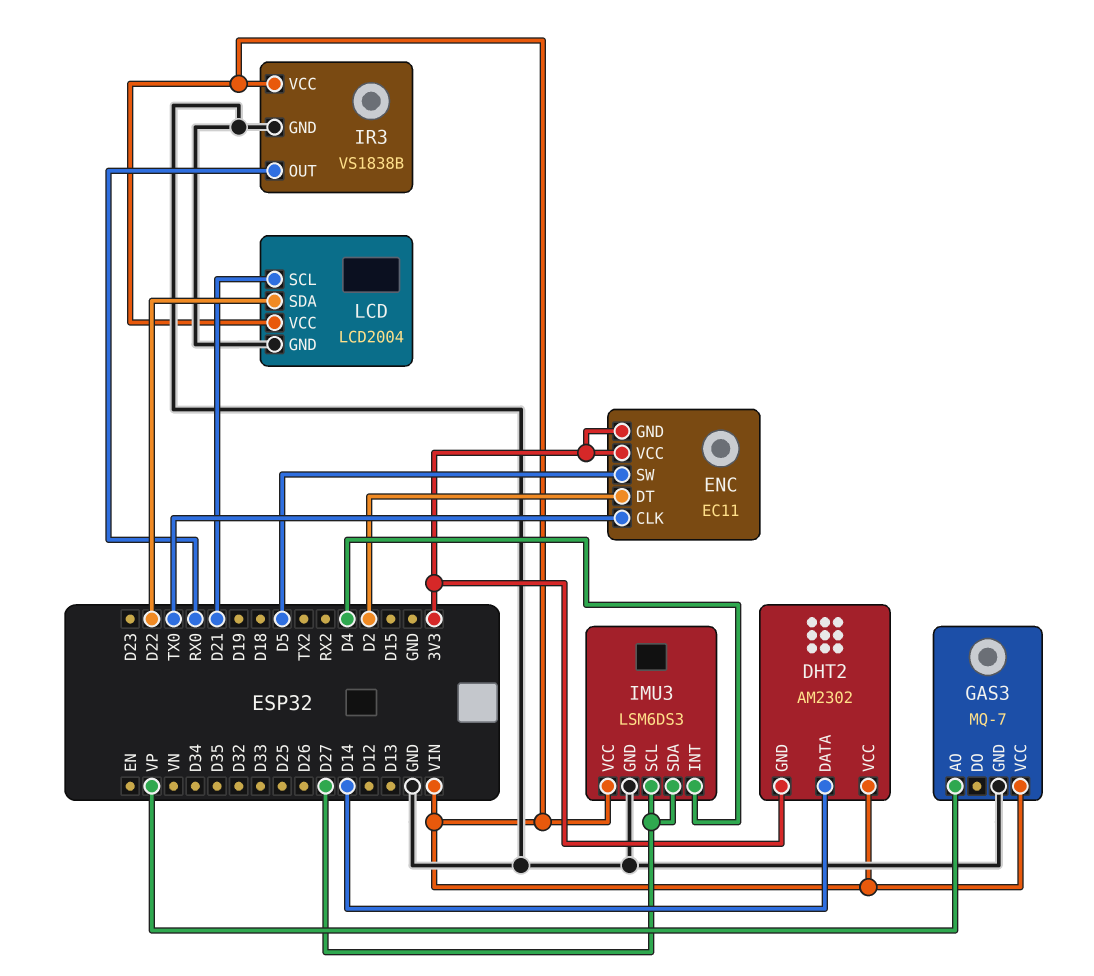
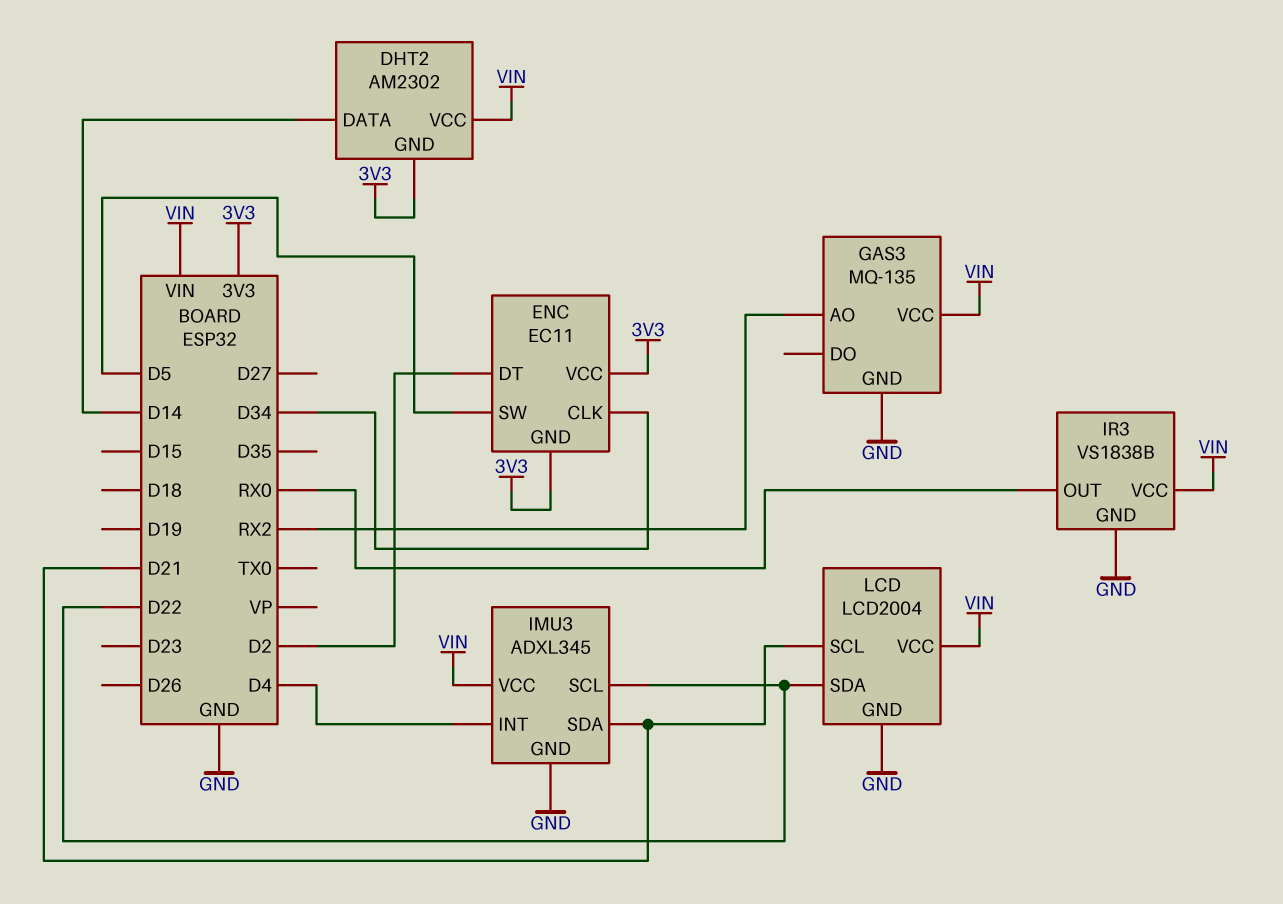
ENC pin CLK: TX0 -> D34
GAS3: MQ-7 -> MQ-135
GAS3 pin AO: VP -> RX2
IMU3: LSM6DS3 -> ADXL345
IMU3 pin SCL: D27 -> D22
IMU3 pin SDA: D27 -> D21

